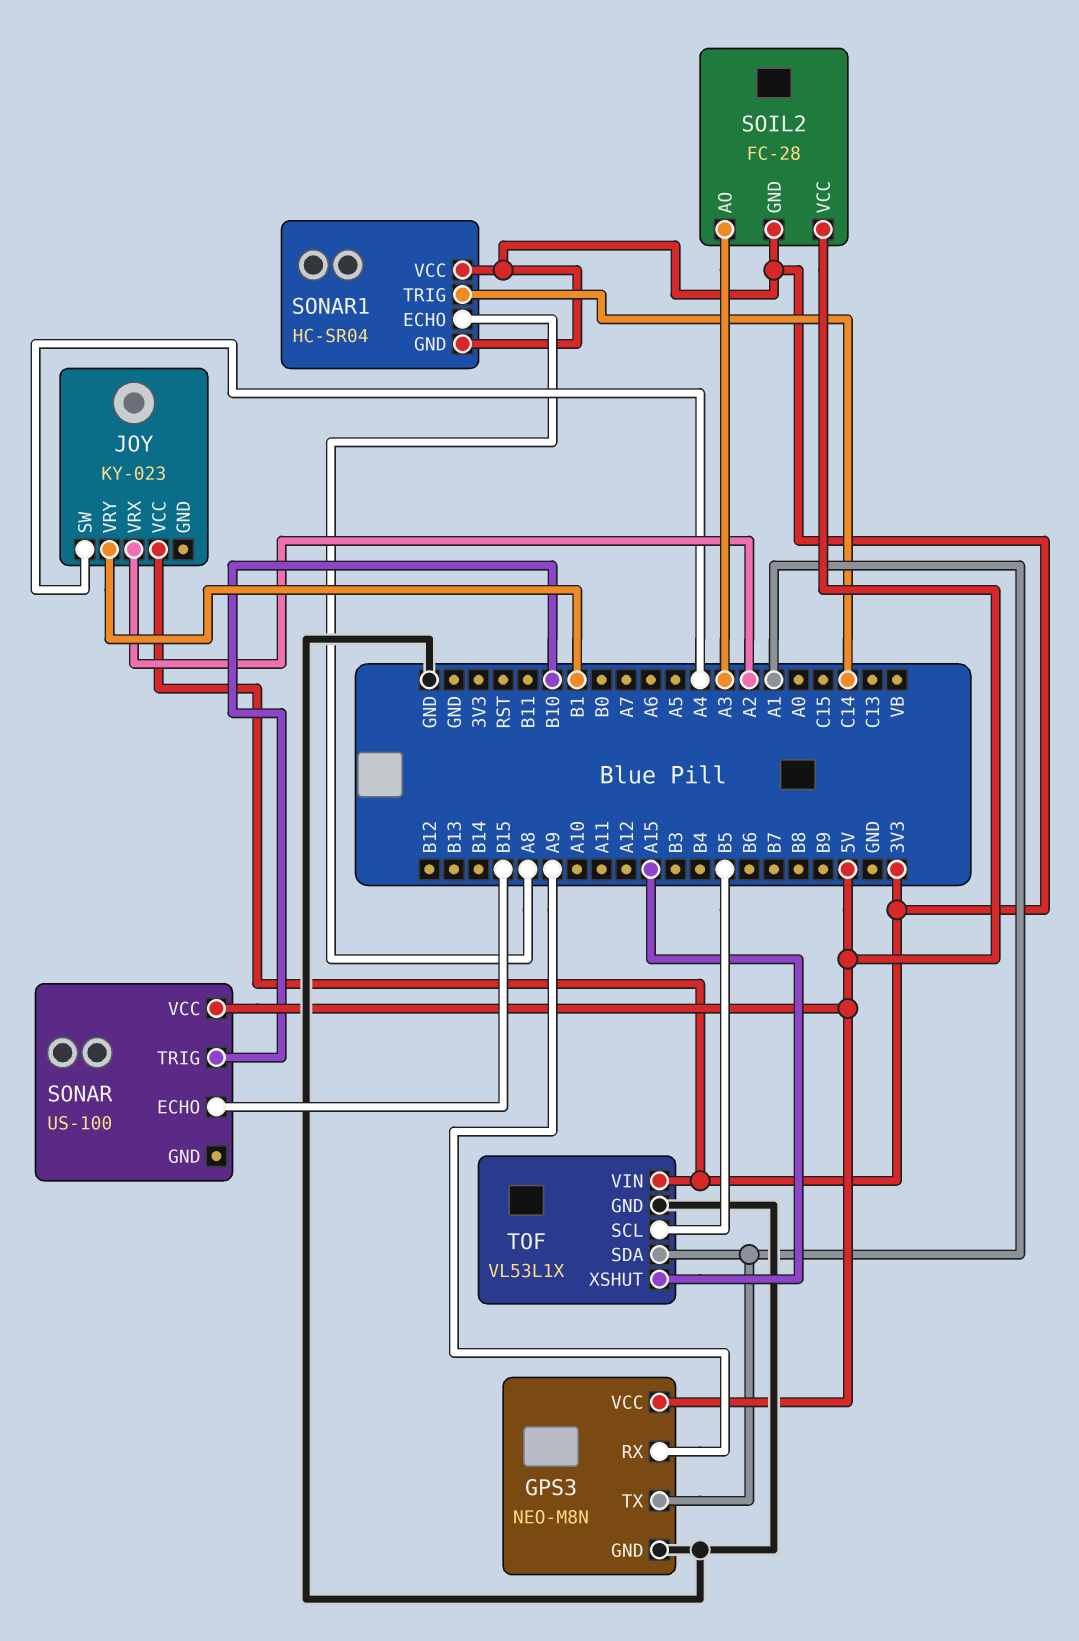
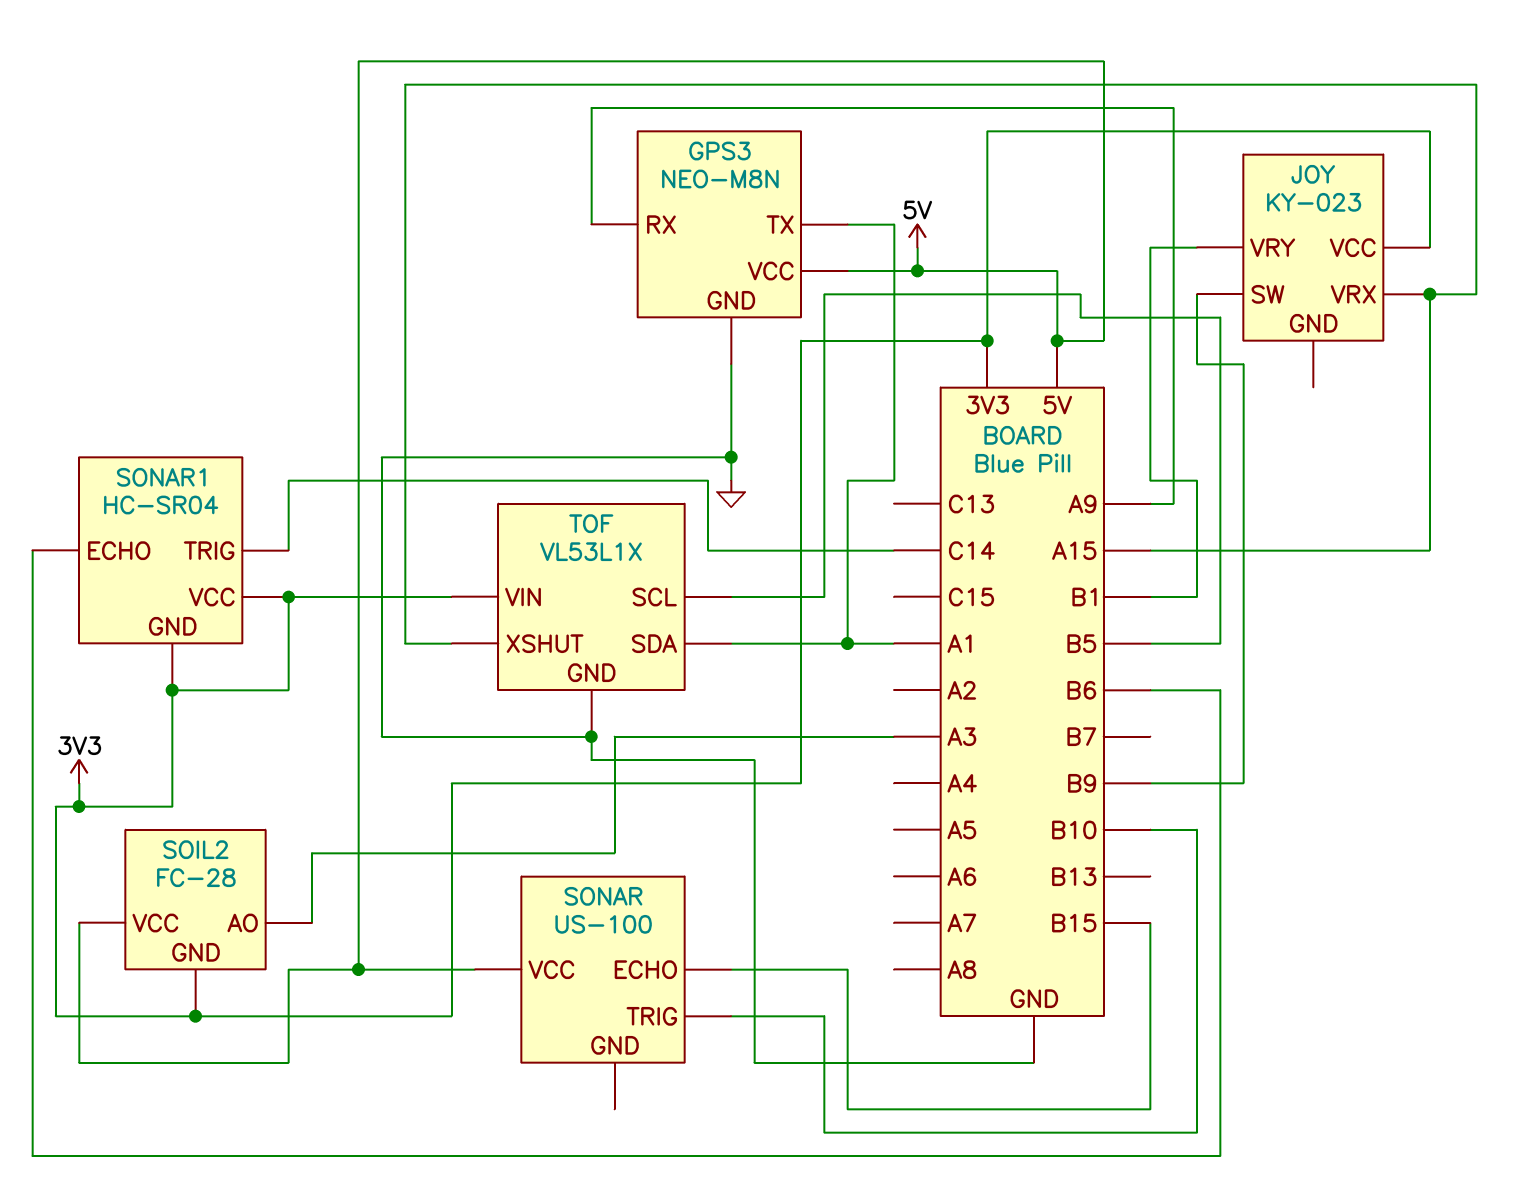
JOY pin SW: A4 -> B9
JOY pin VRX: A2 -> A15
SONAR1 pin ECHO: A8 -> B6

